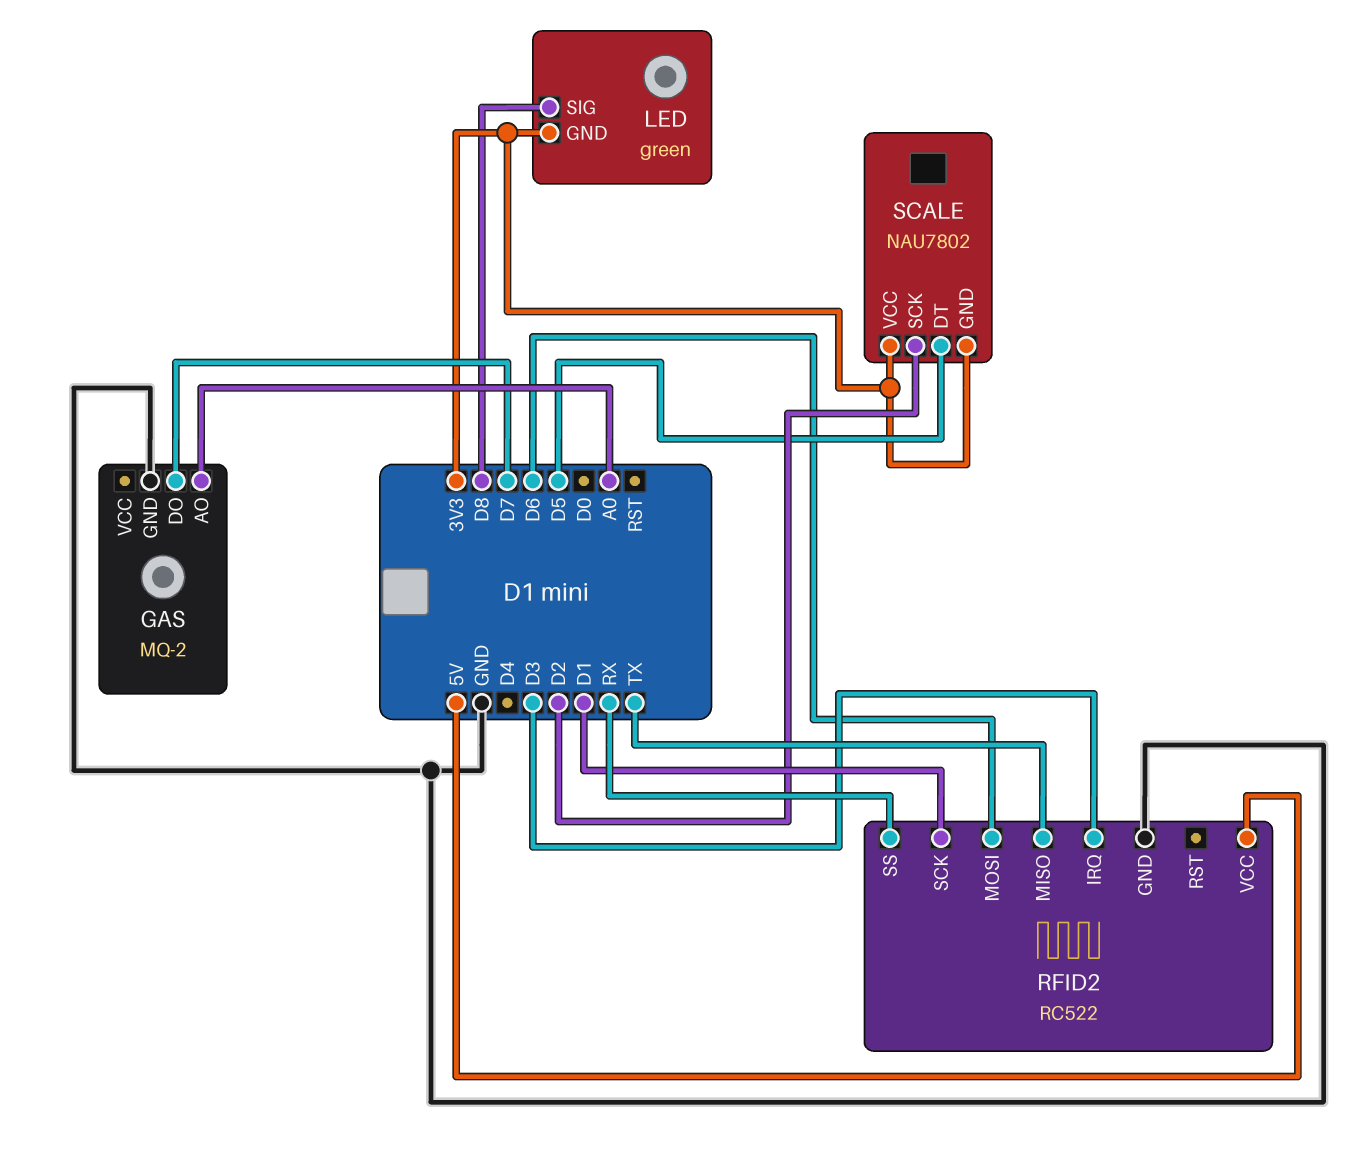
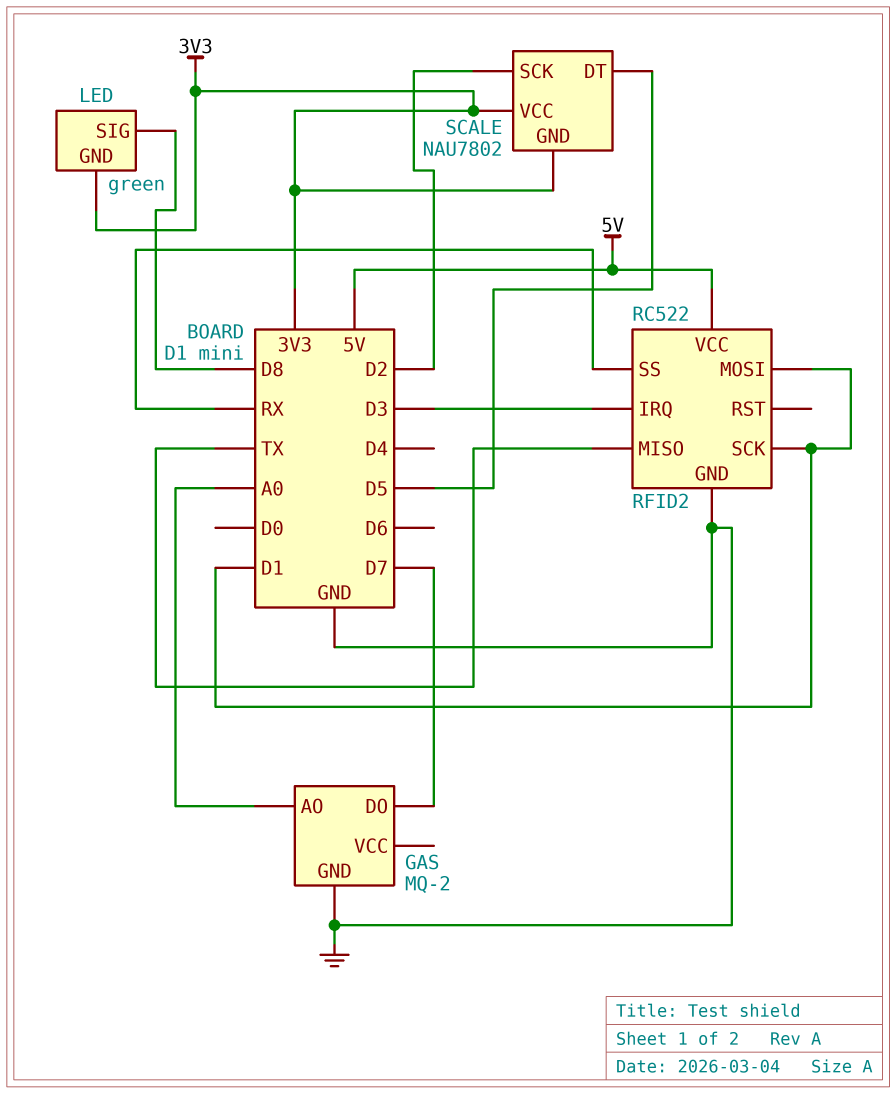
RFID2 pin MOSI: D6 -> D1

